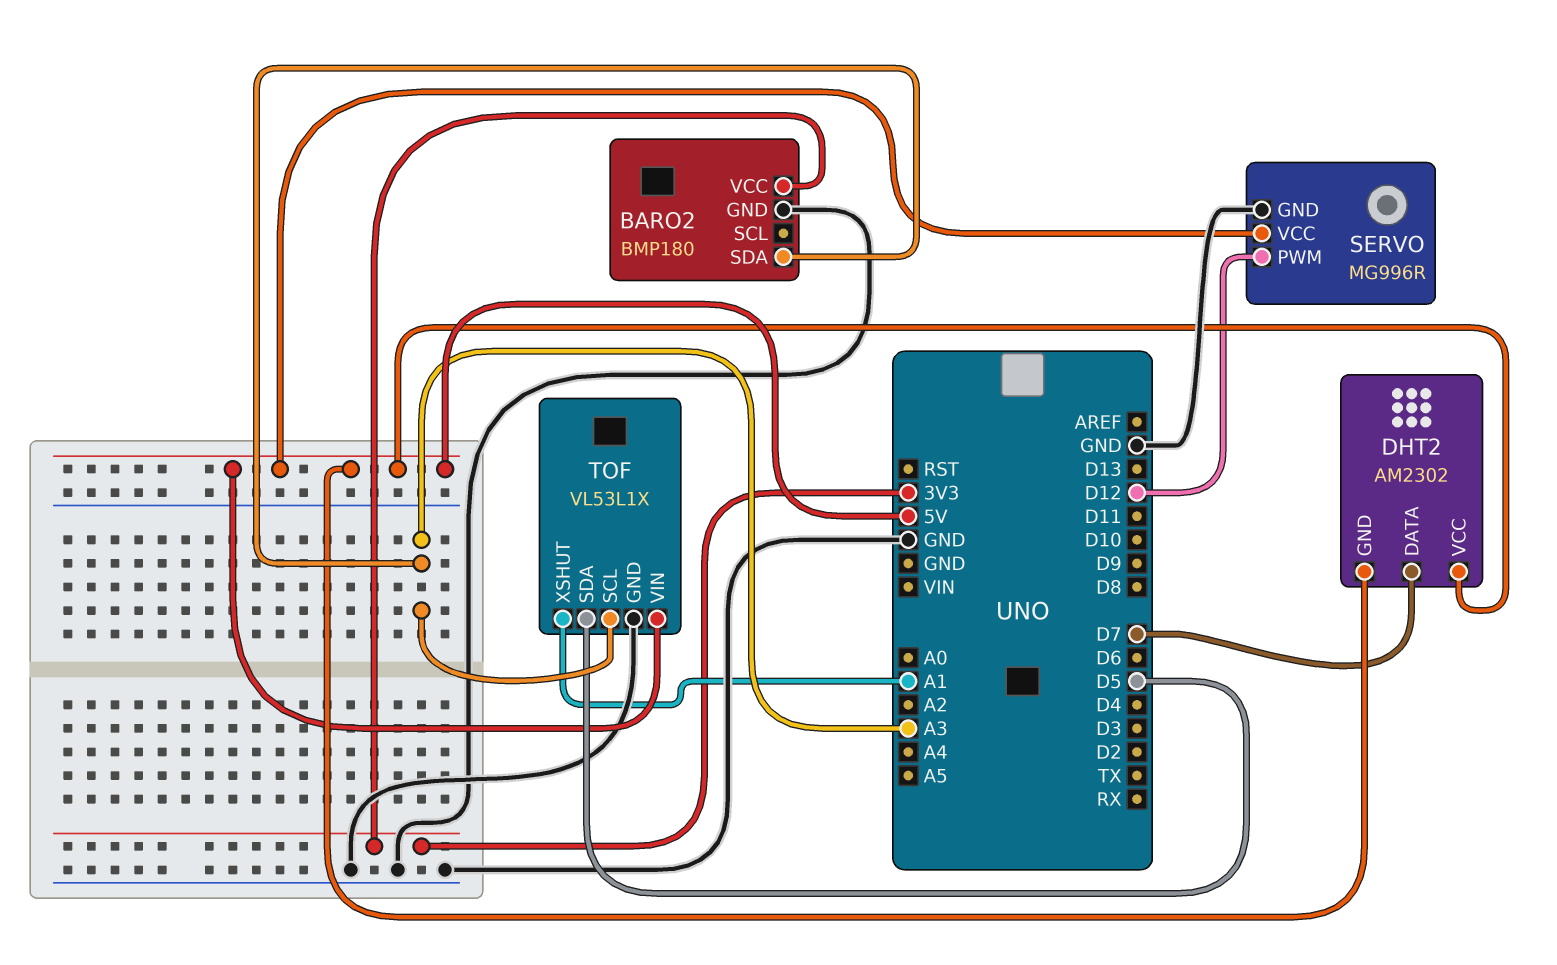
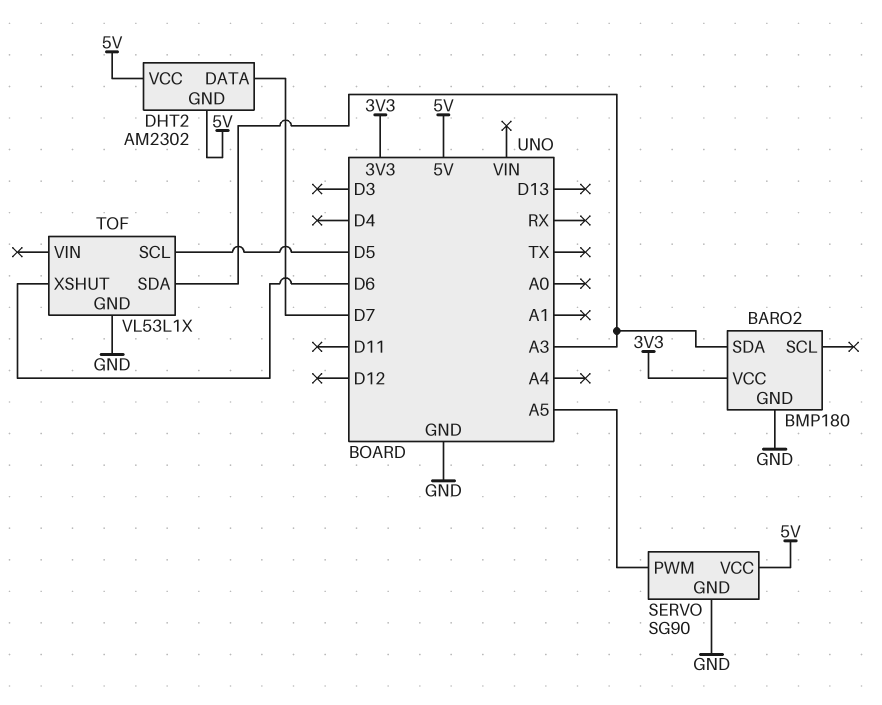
SERVO: MG996R -> SG90
SERVO pin PWM: D12 -> A5
TOF pin SCL: A3 -> D5
TOF pin SDA: D5 -> A3
TOF pin VIN: 5V -> none
TOF pin XSHUT: A1 -> D6

